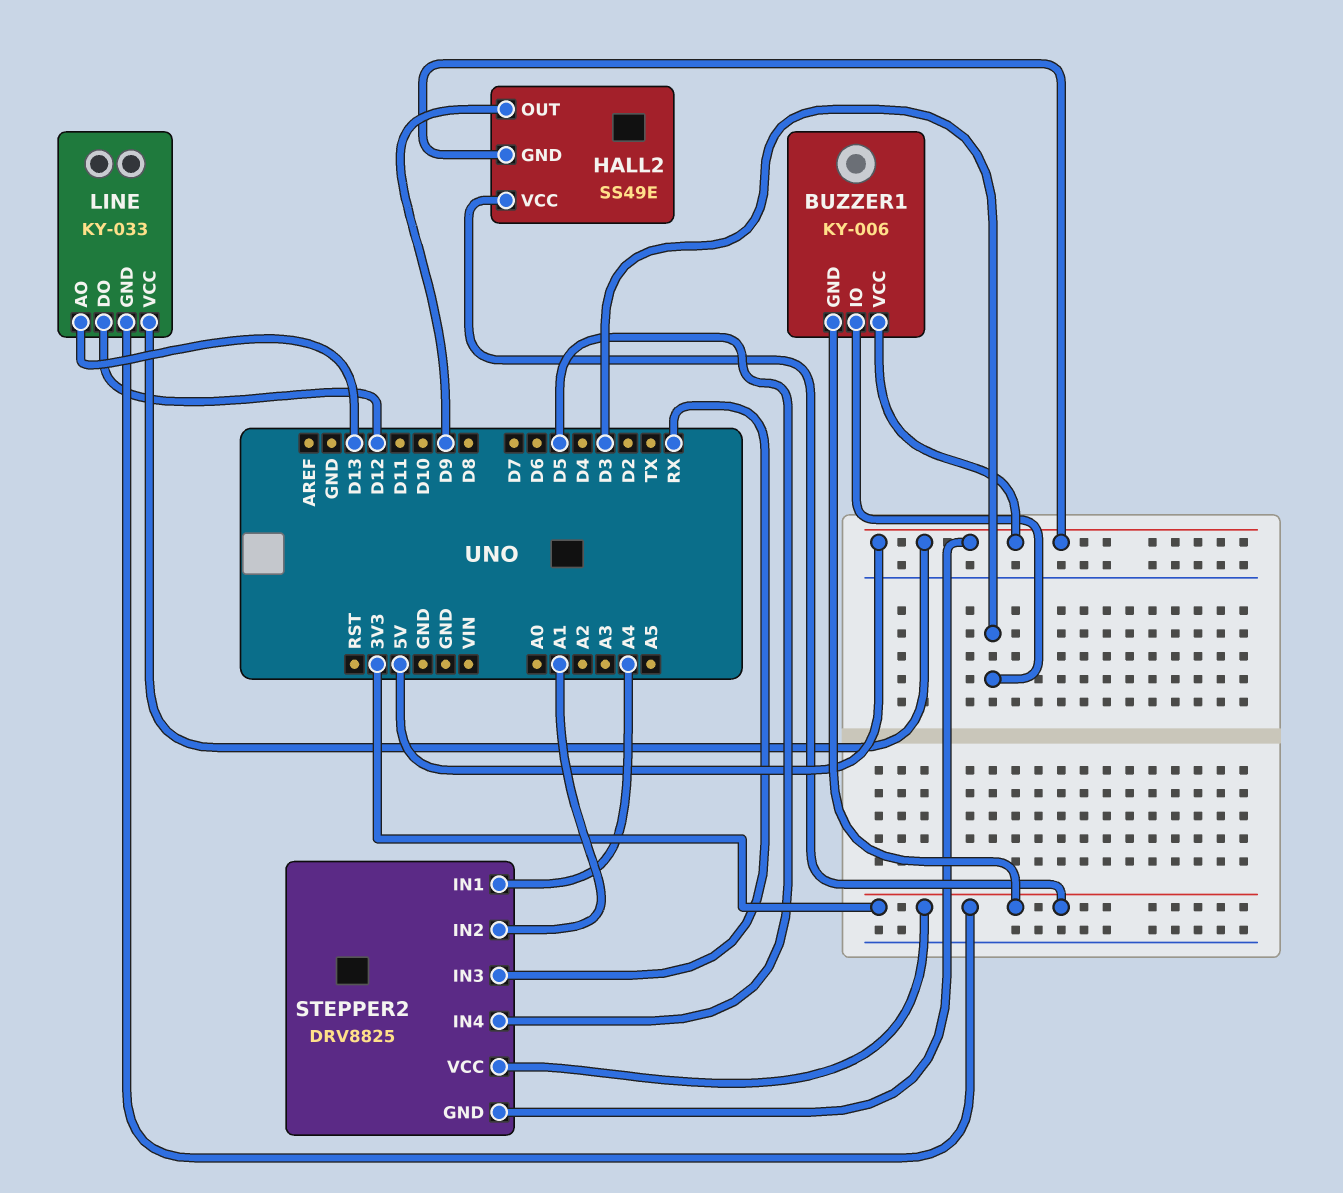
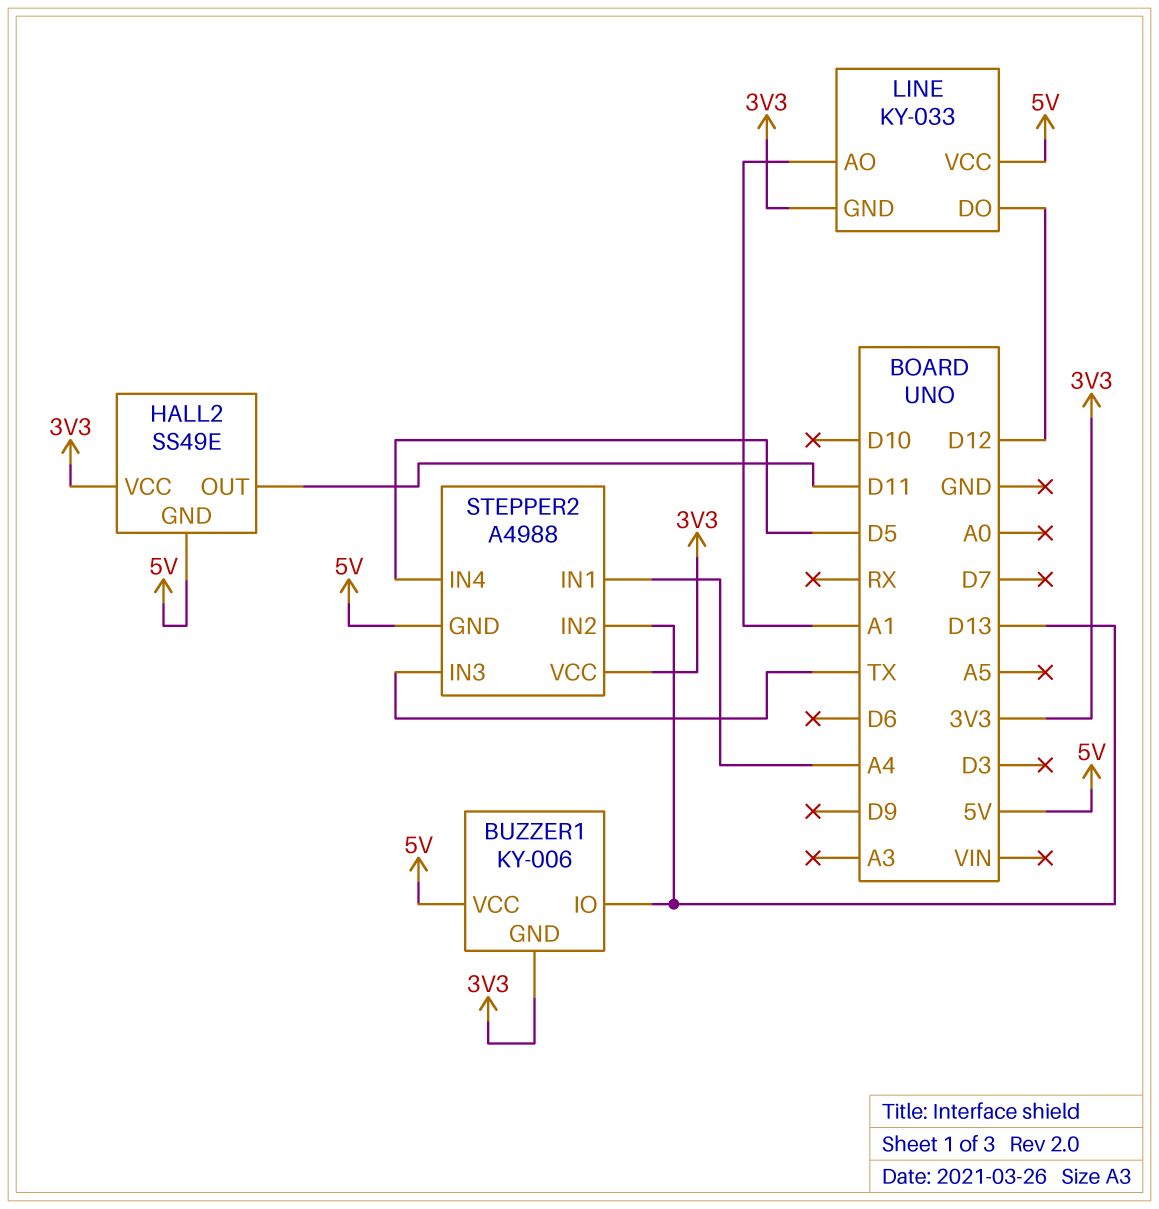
BUZZER1 pin IO: D3 -> D13
HALL2 pin OUT: D9 -> D11
LINE pin AO: D13 -> A1
STEPPER2: DRV8825 -> A4988
STEPPER2 pin IN2: A1 -> D13
STEPPER2 pin IN3: RX -> TX

